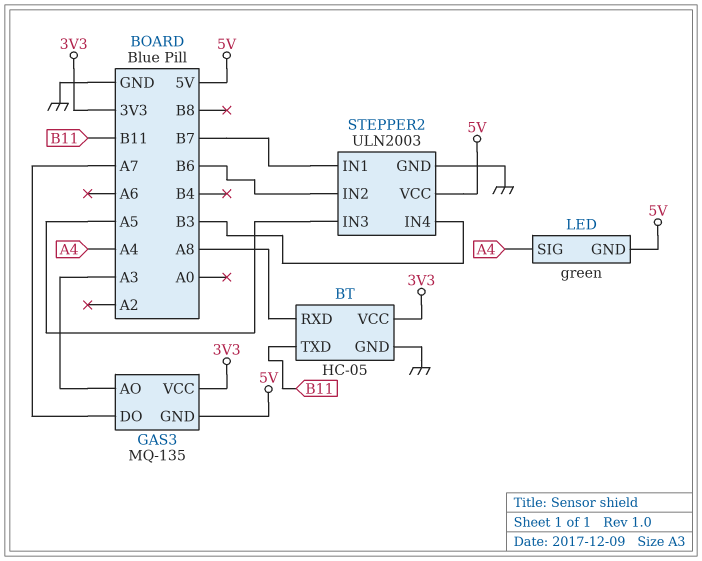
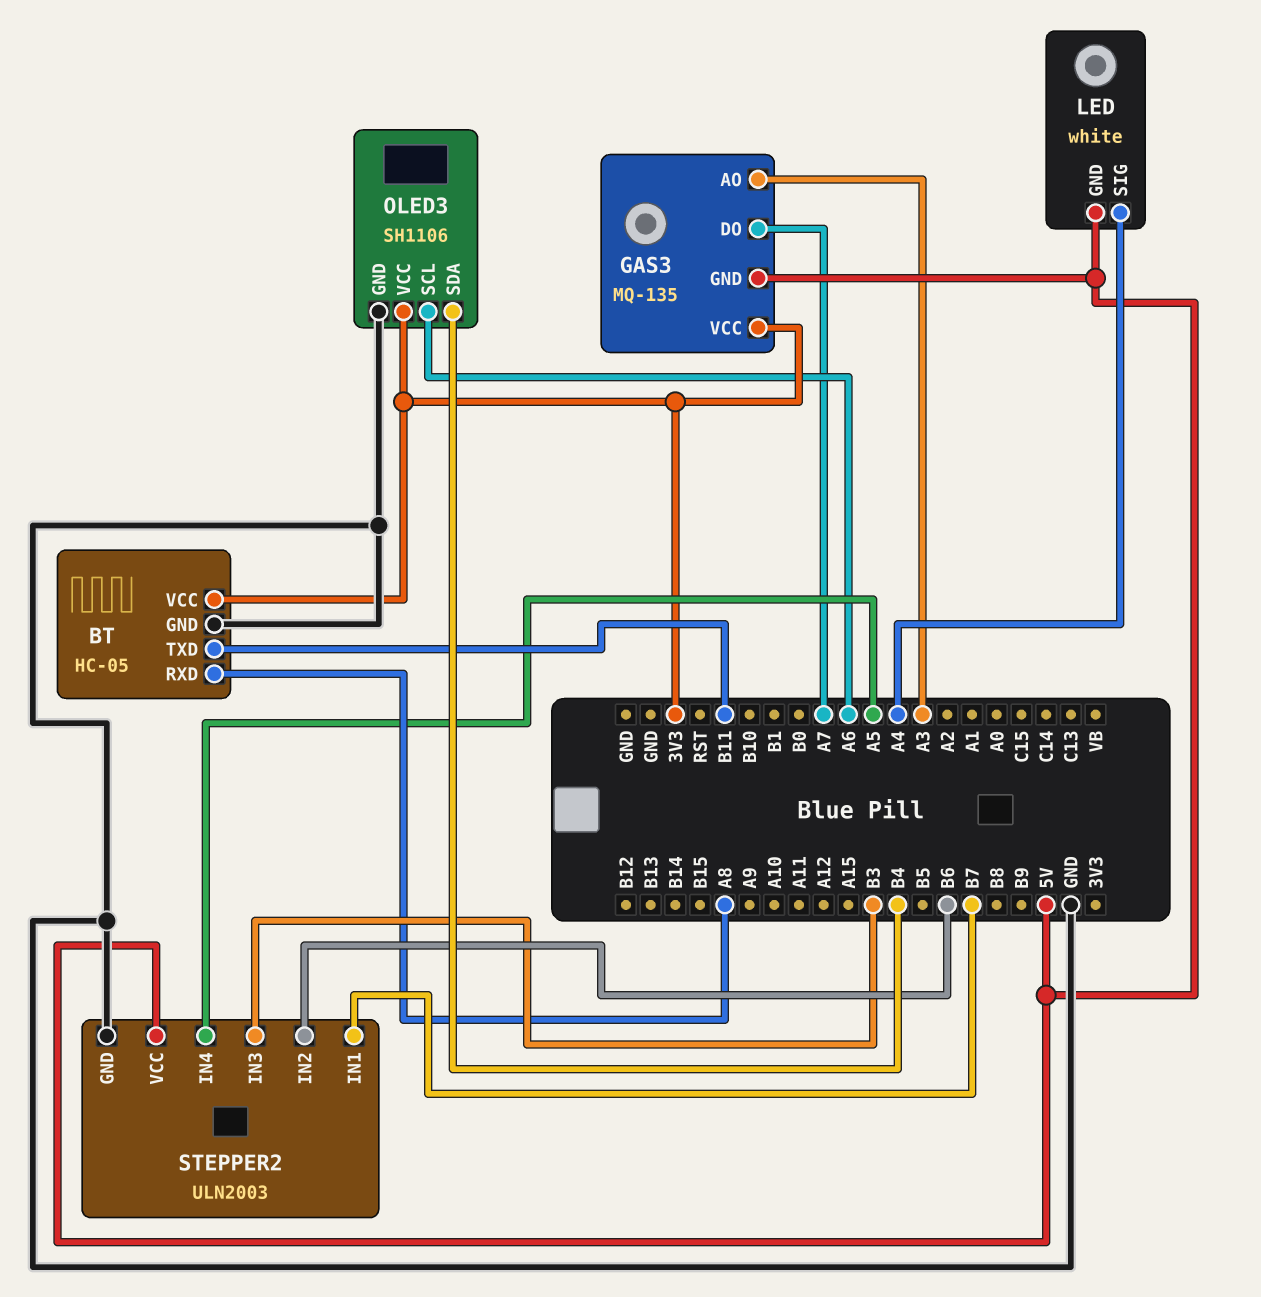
LED: green -> white
OLED3: none -> SH1106
OLED3 pin GND: none -> GND
OLED3 pin SCL: none -> A6
OLED3 pin SDA: none -> B4
OLED3 pin VCC: none -> 3V3
STEPPER2 pin IN3: A5 -> B3
STEPPER2 pin IN4: B3 -> A5

